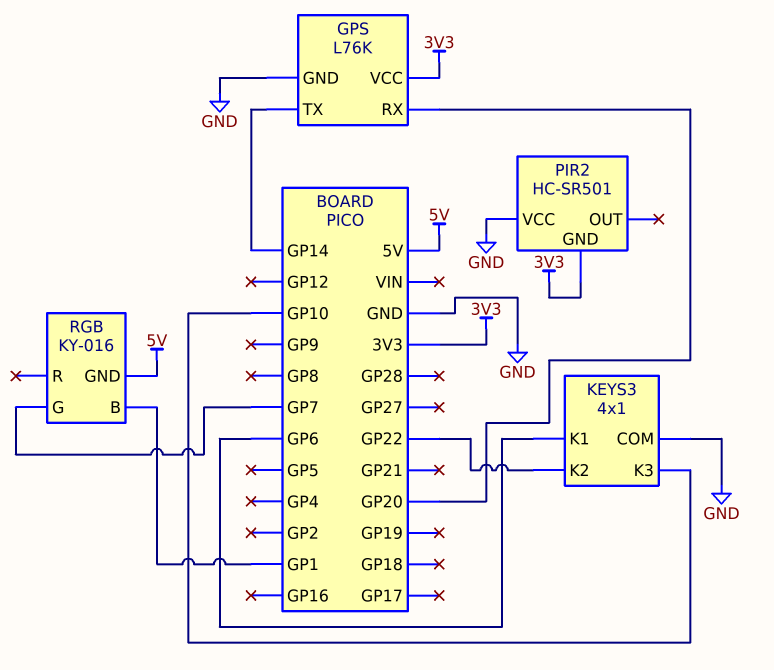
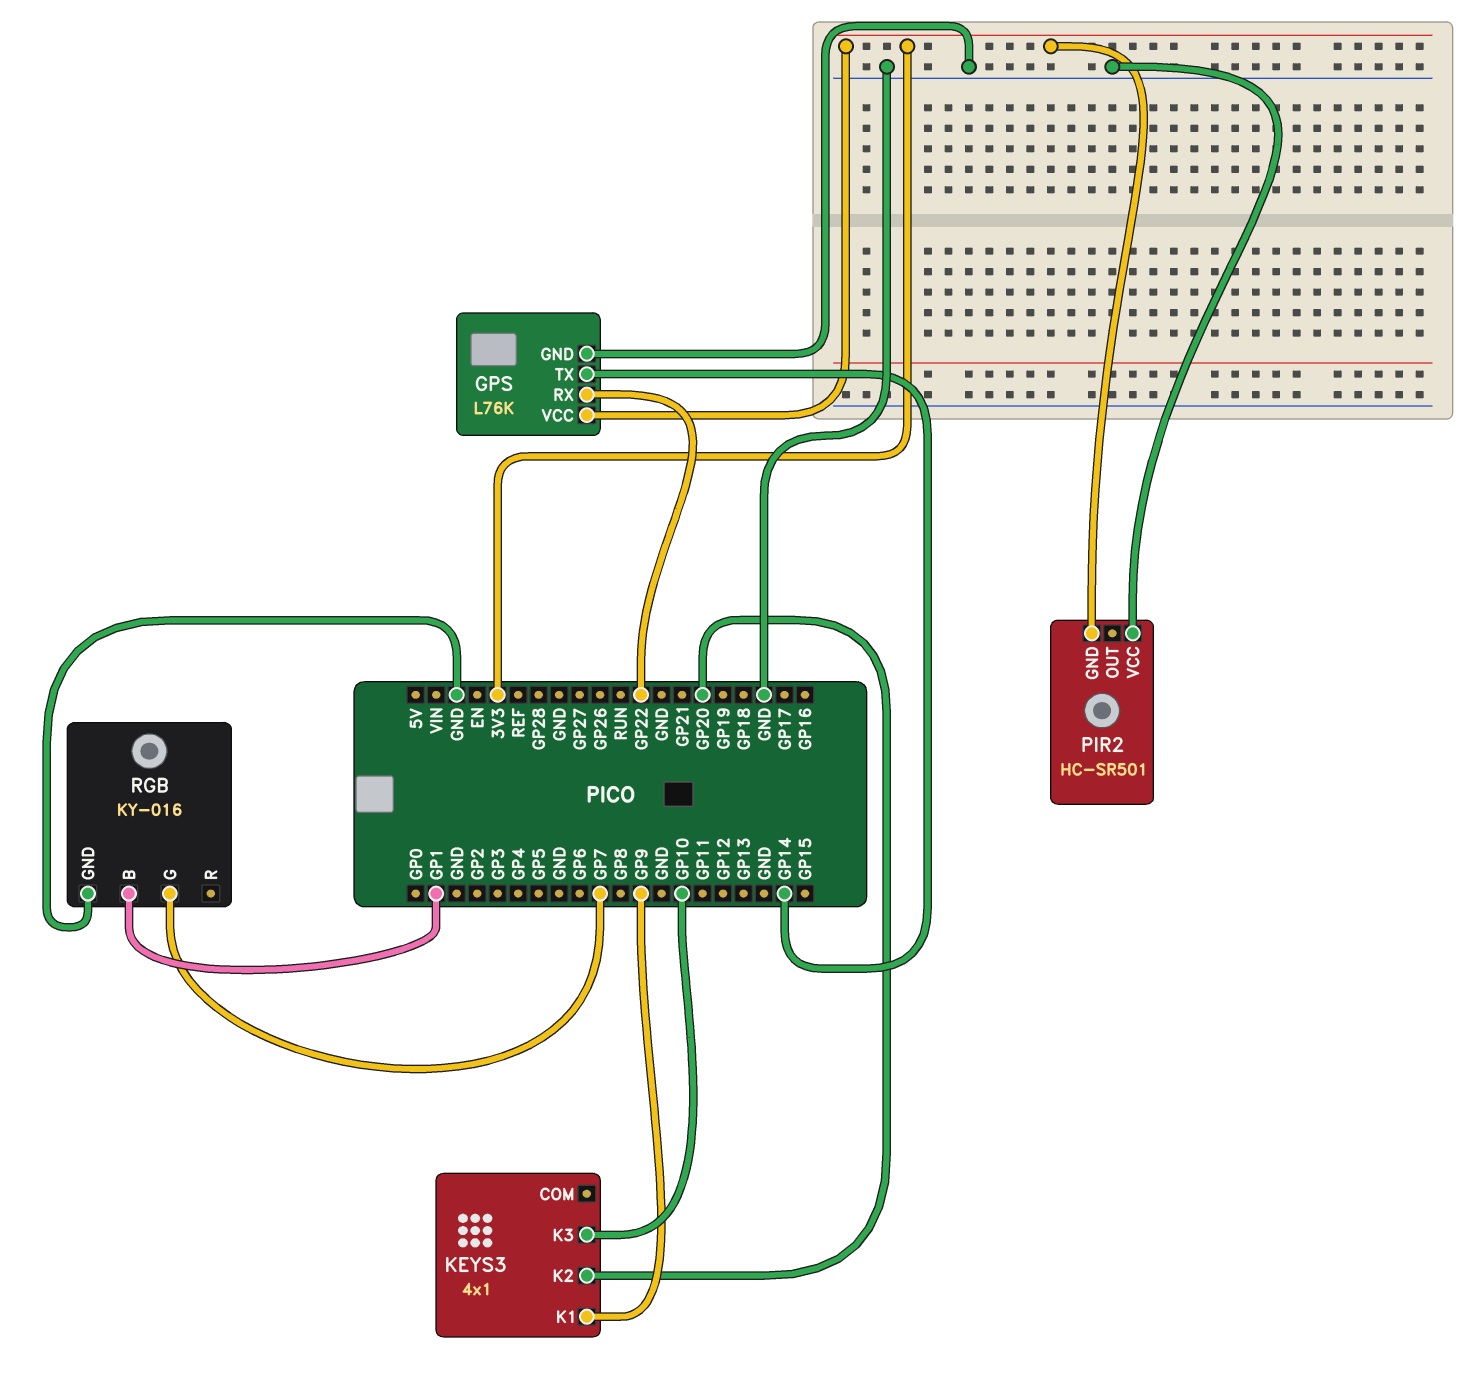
GPS pin RX: GP20 -> GP22
KEYS3 pin COM: GND -> none
KEYS3 pin K1: GP6 -> GP9
KEYS3 pin K2: GP22 -> GP20
RGB pin GND: 5V -> GND

